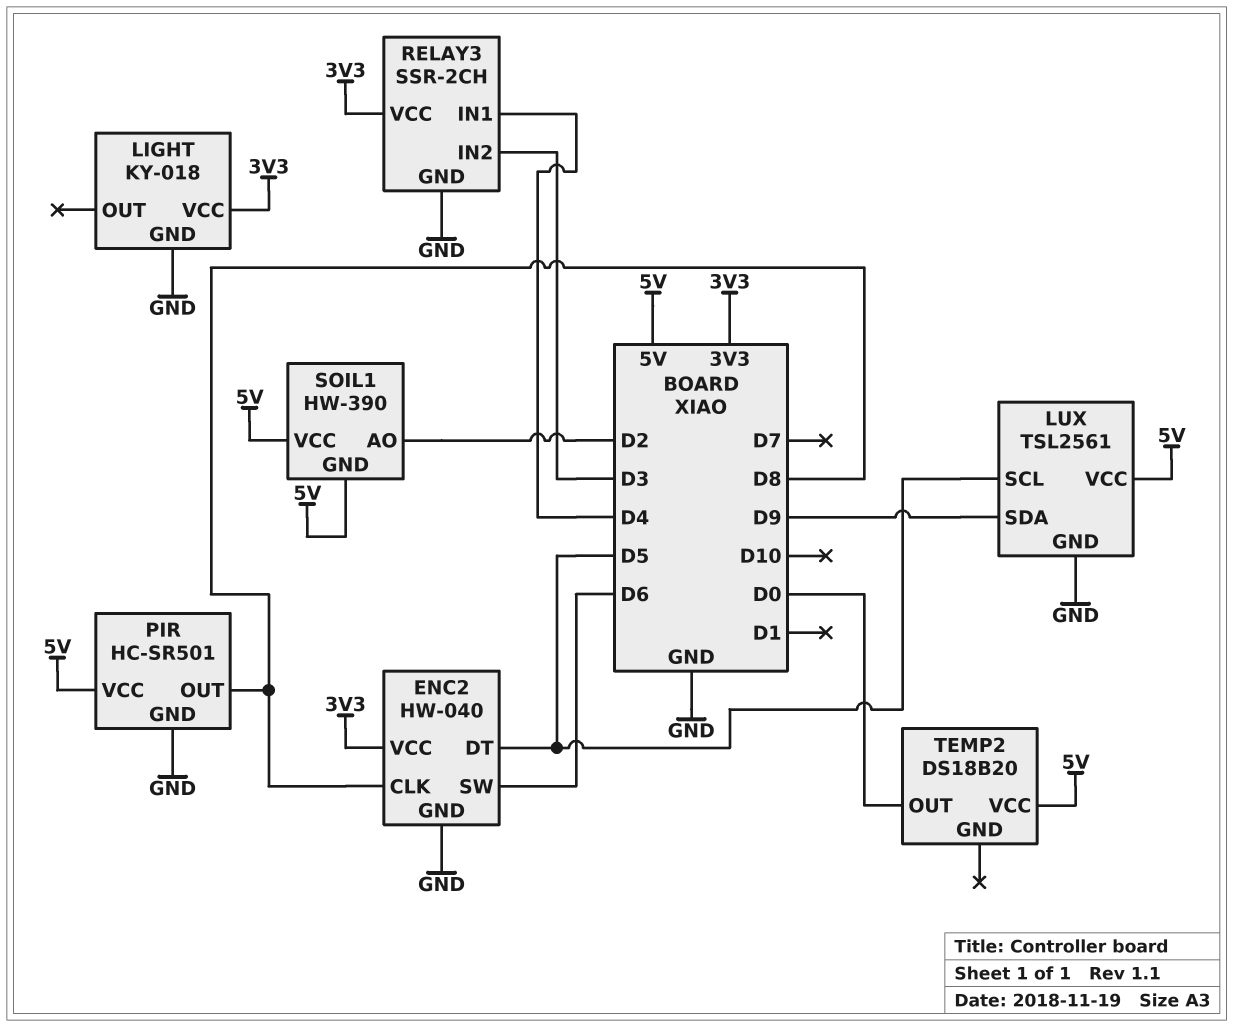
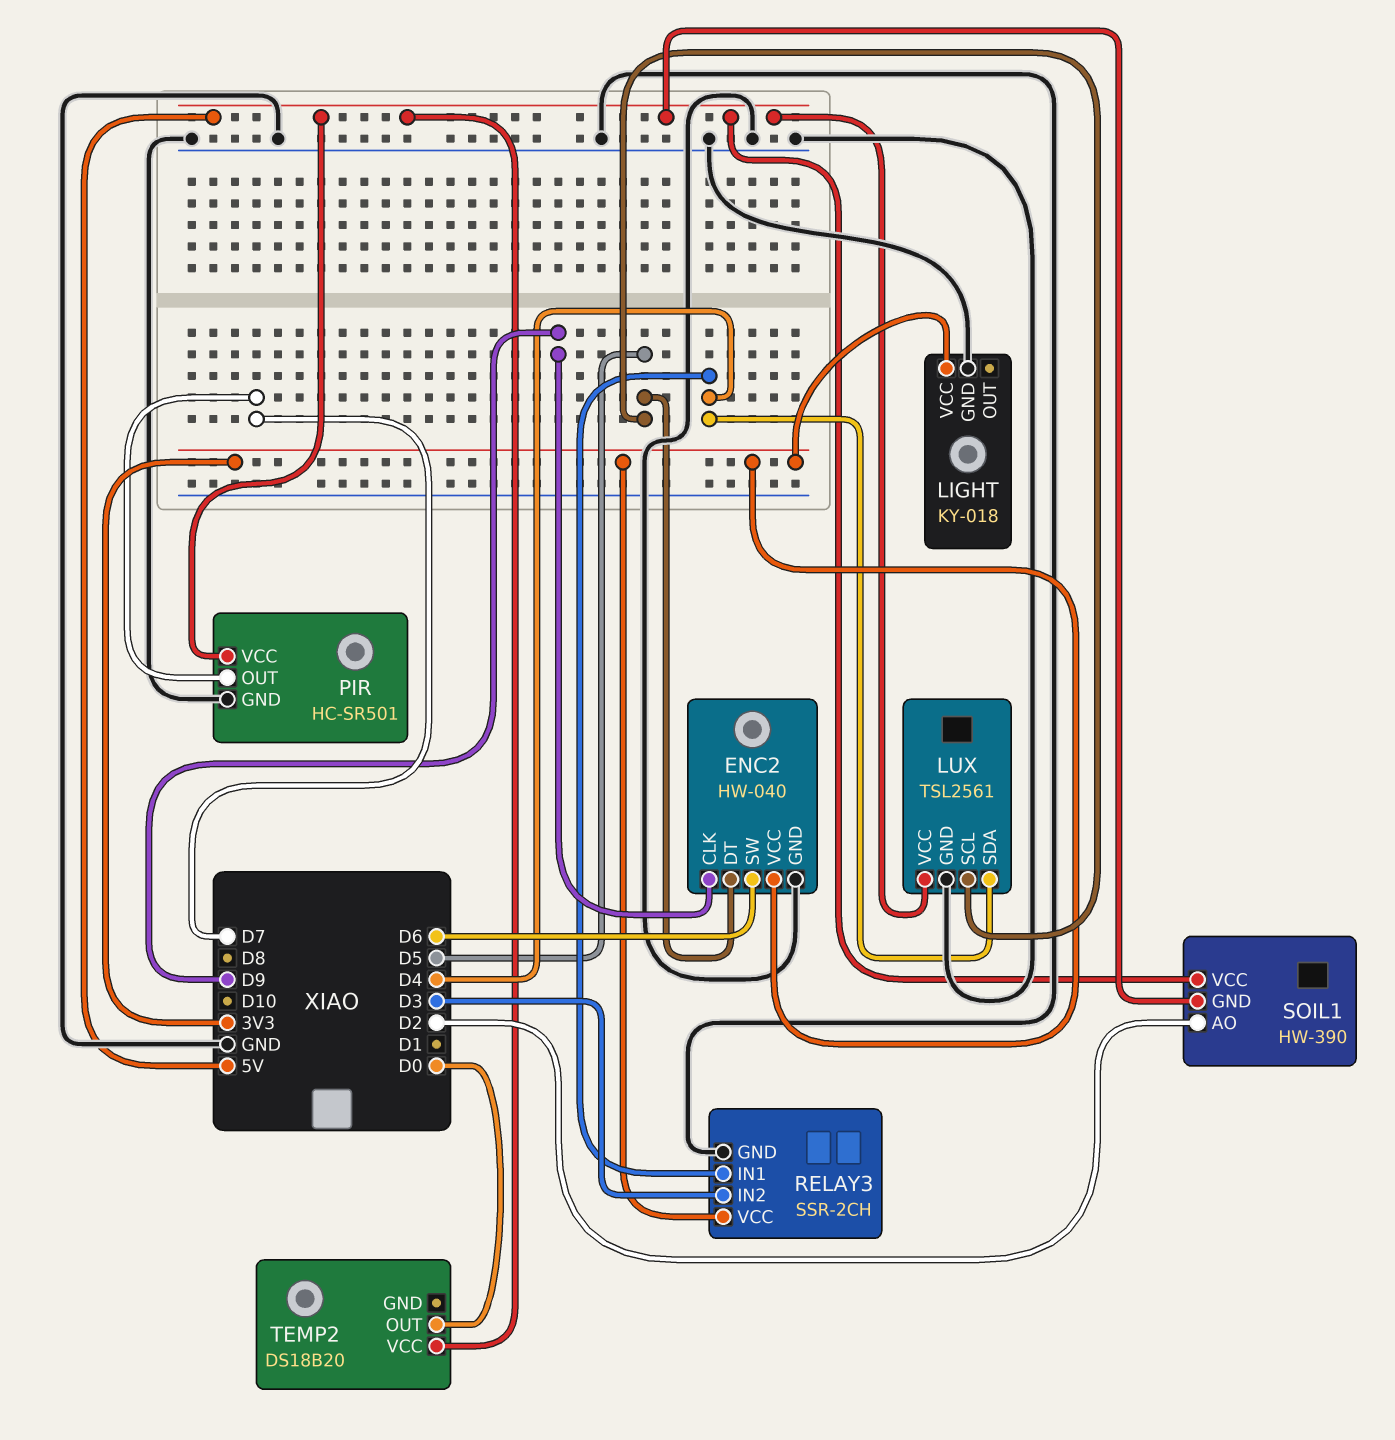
ENC2 pin CLK: D8 -> D9
LUX pin SDA: D9 -> D4
PIR pin OUT: D8 -> D7

